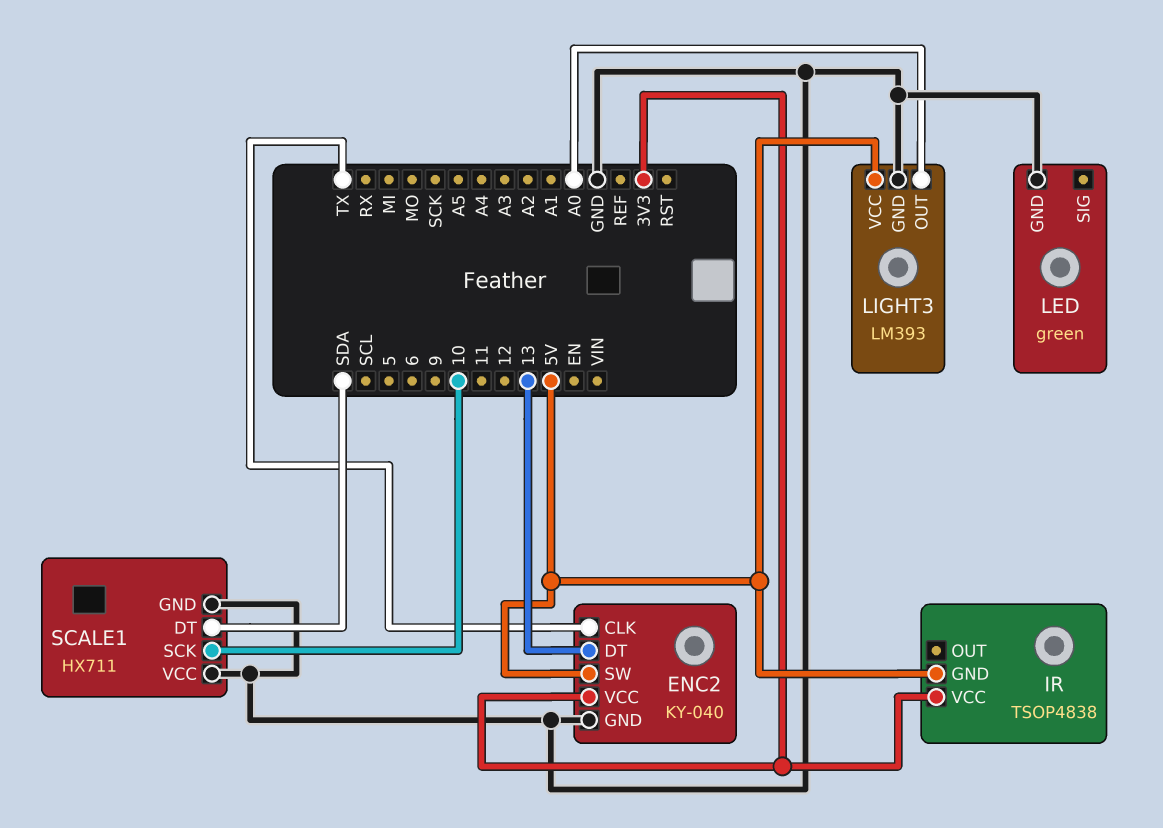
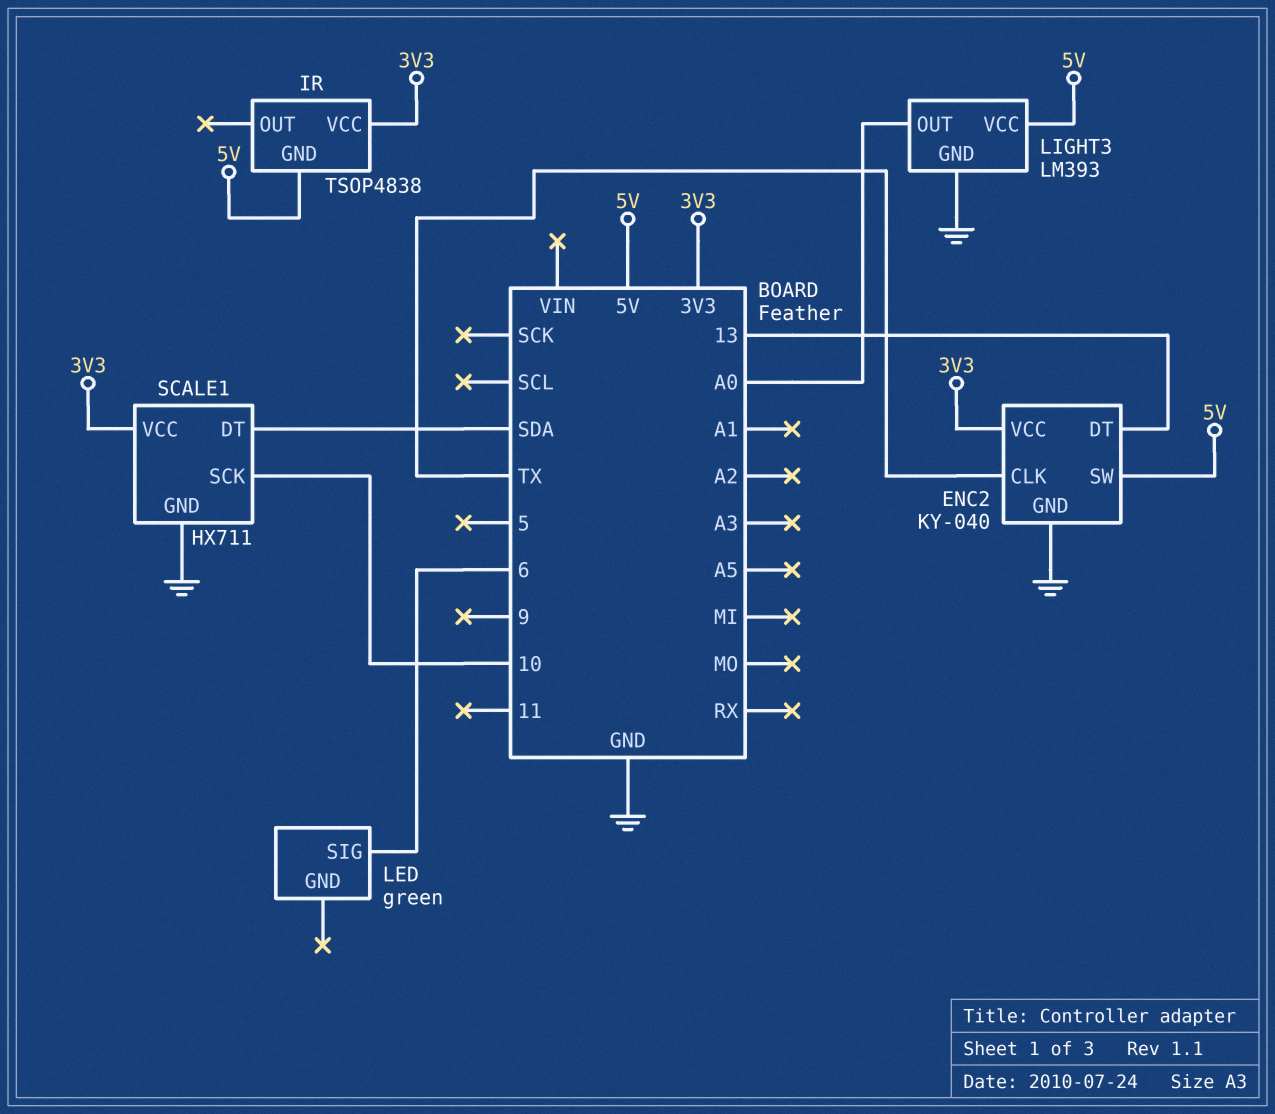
LED pin GND: GND -> none
LED pin SIG: none -> 6
SCALE1 pin VCC: GND -> 3V3

